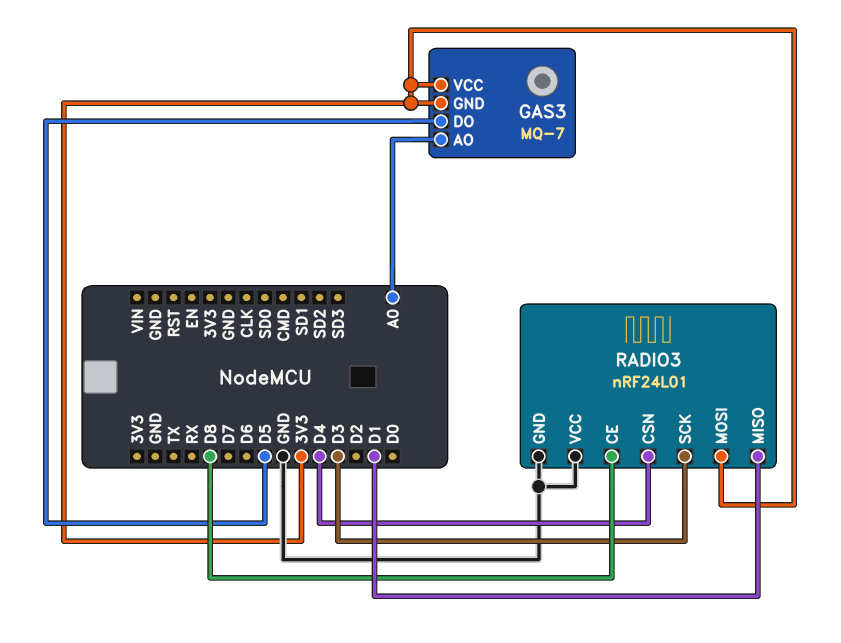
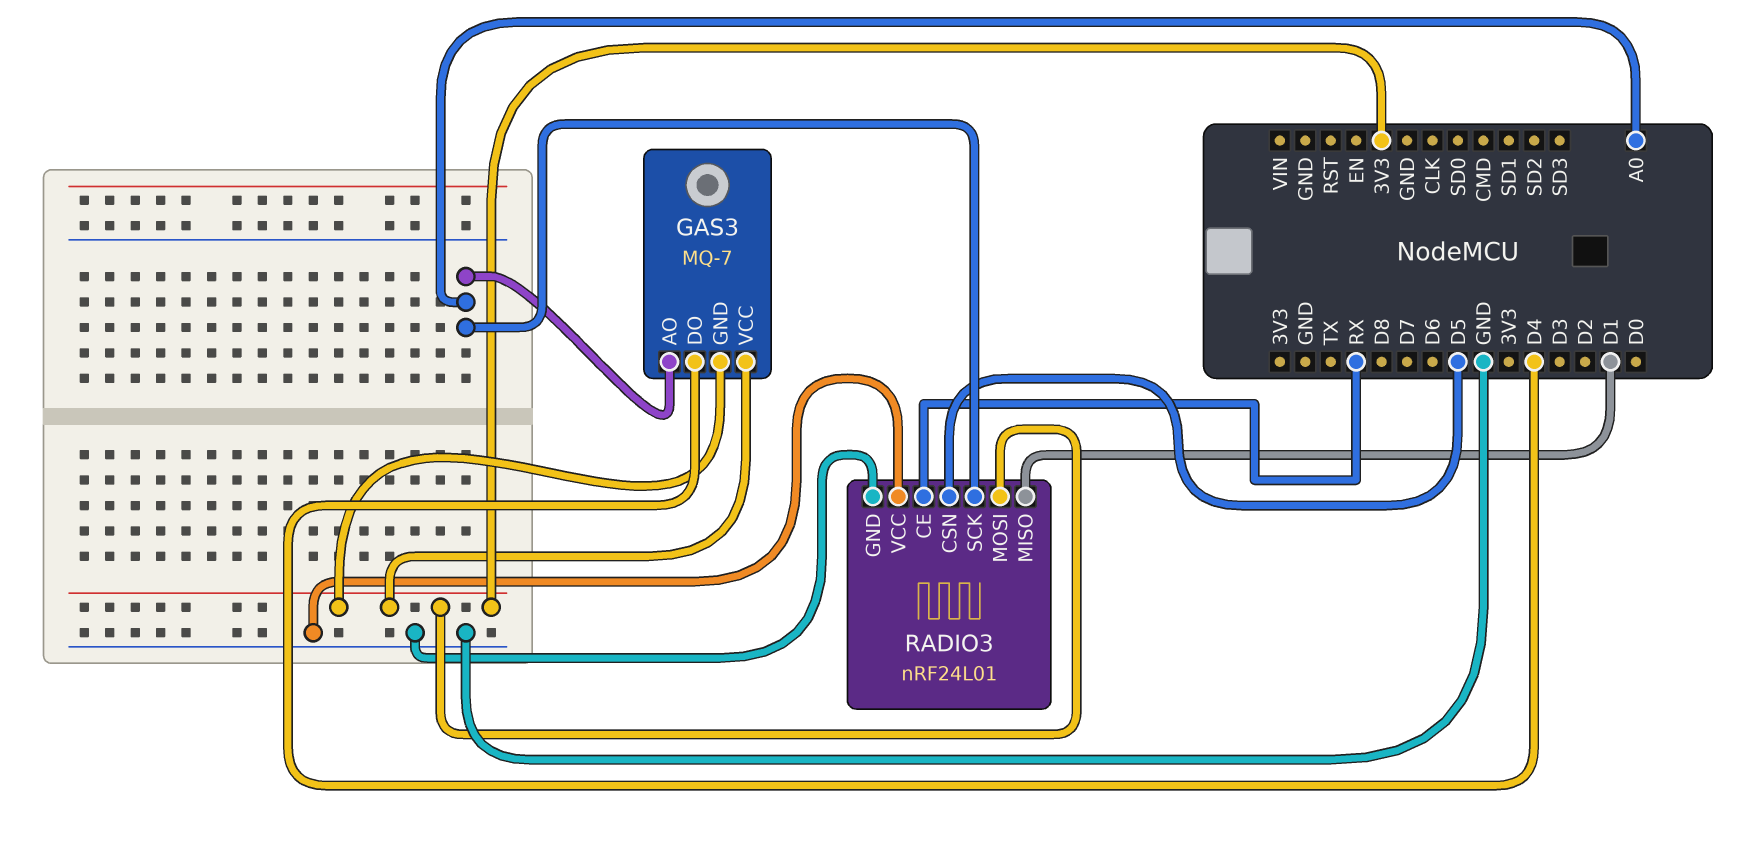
GAS3 pin DO: D5 -> D4
RADIO3 pin CE: D8 -> RX
RADIO3 pin CSN: D4 -> D5
RADIO3 pin SCK: D3 -> A0

